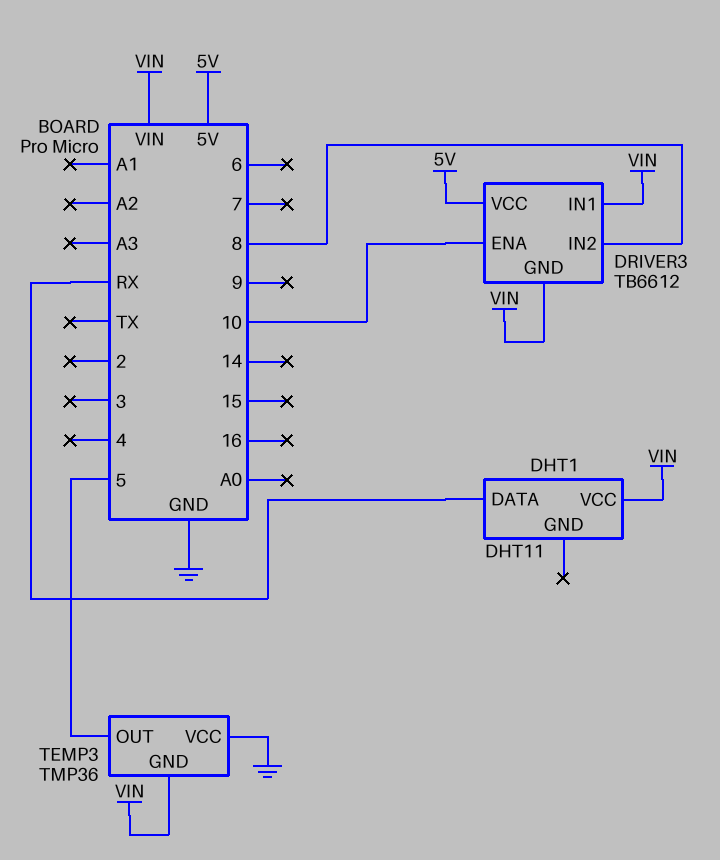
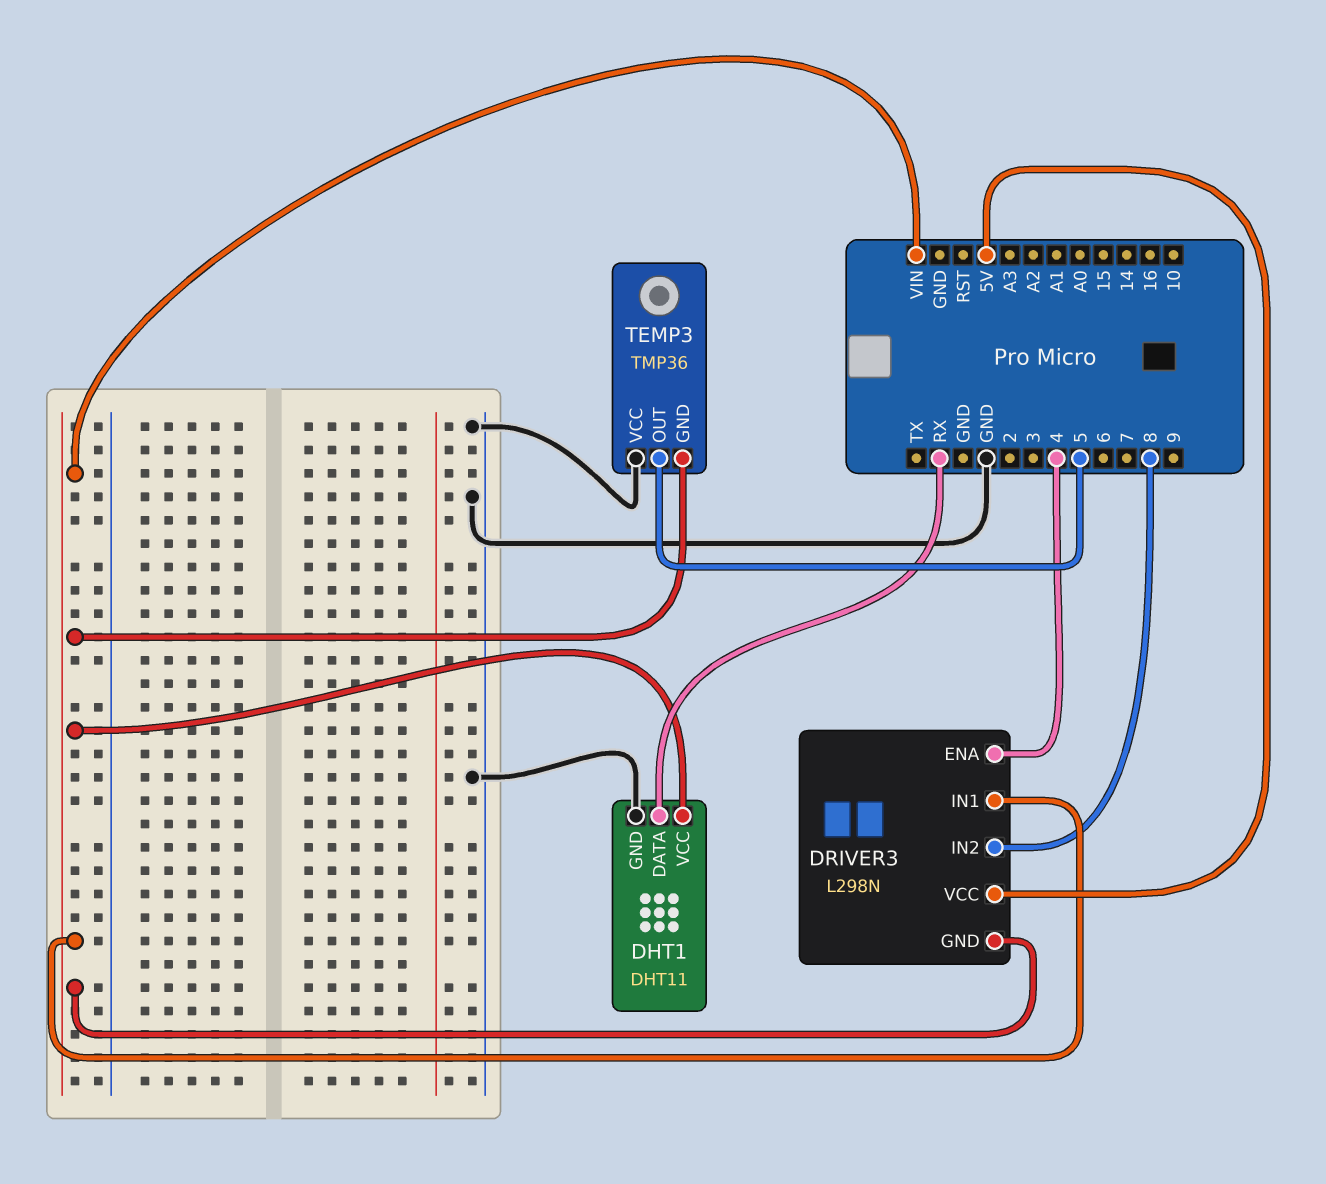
DHT1 pin GND: none -> GND
DRIVER3: TB6612 -> L298N
DRIVER3 pin ENA: 10 -> 4

